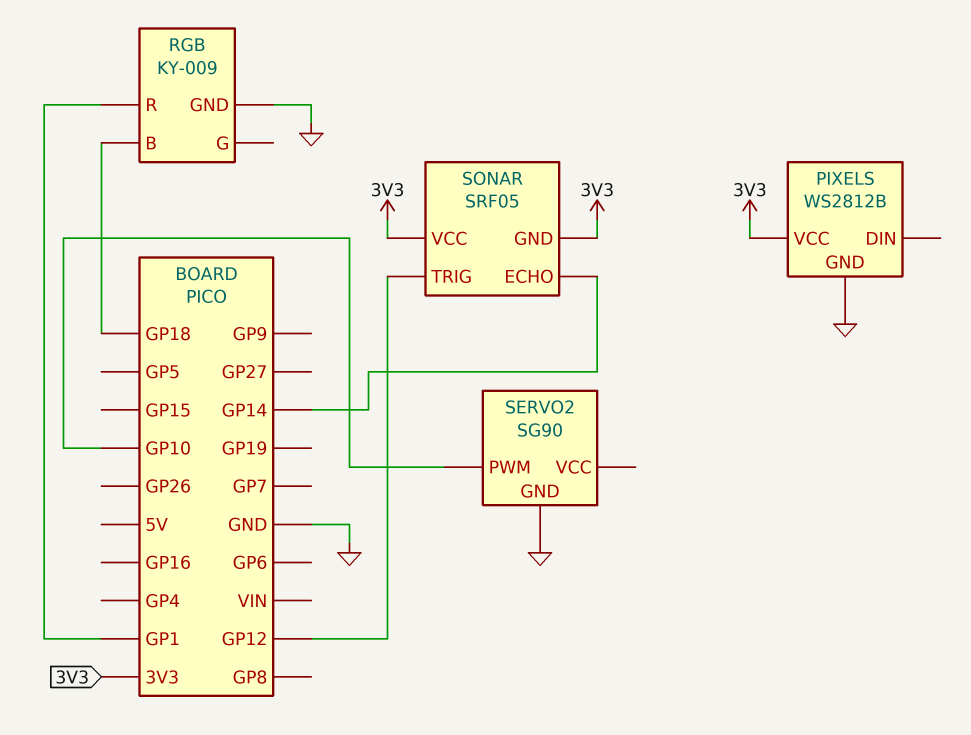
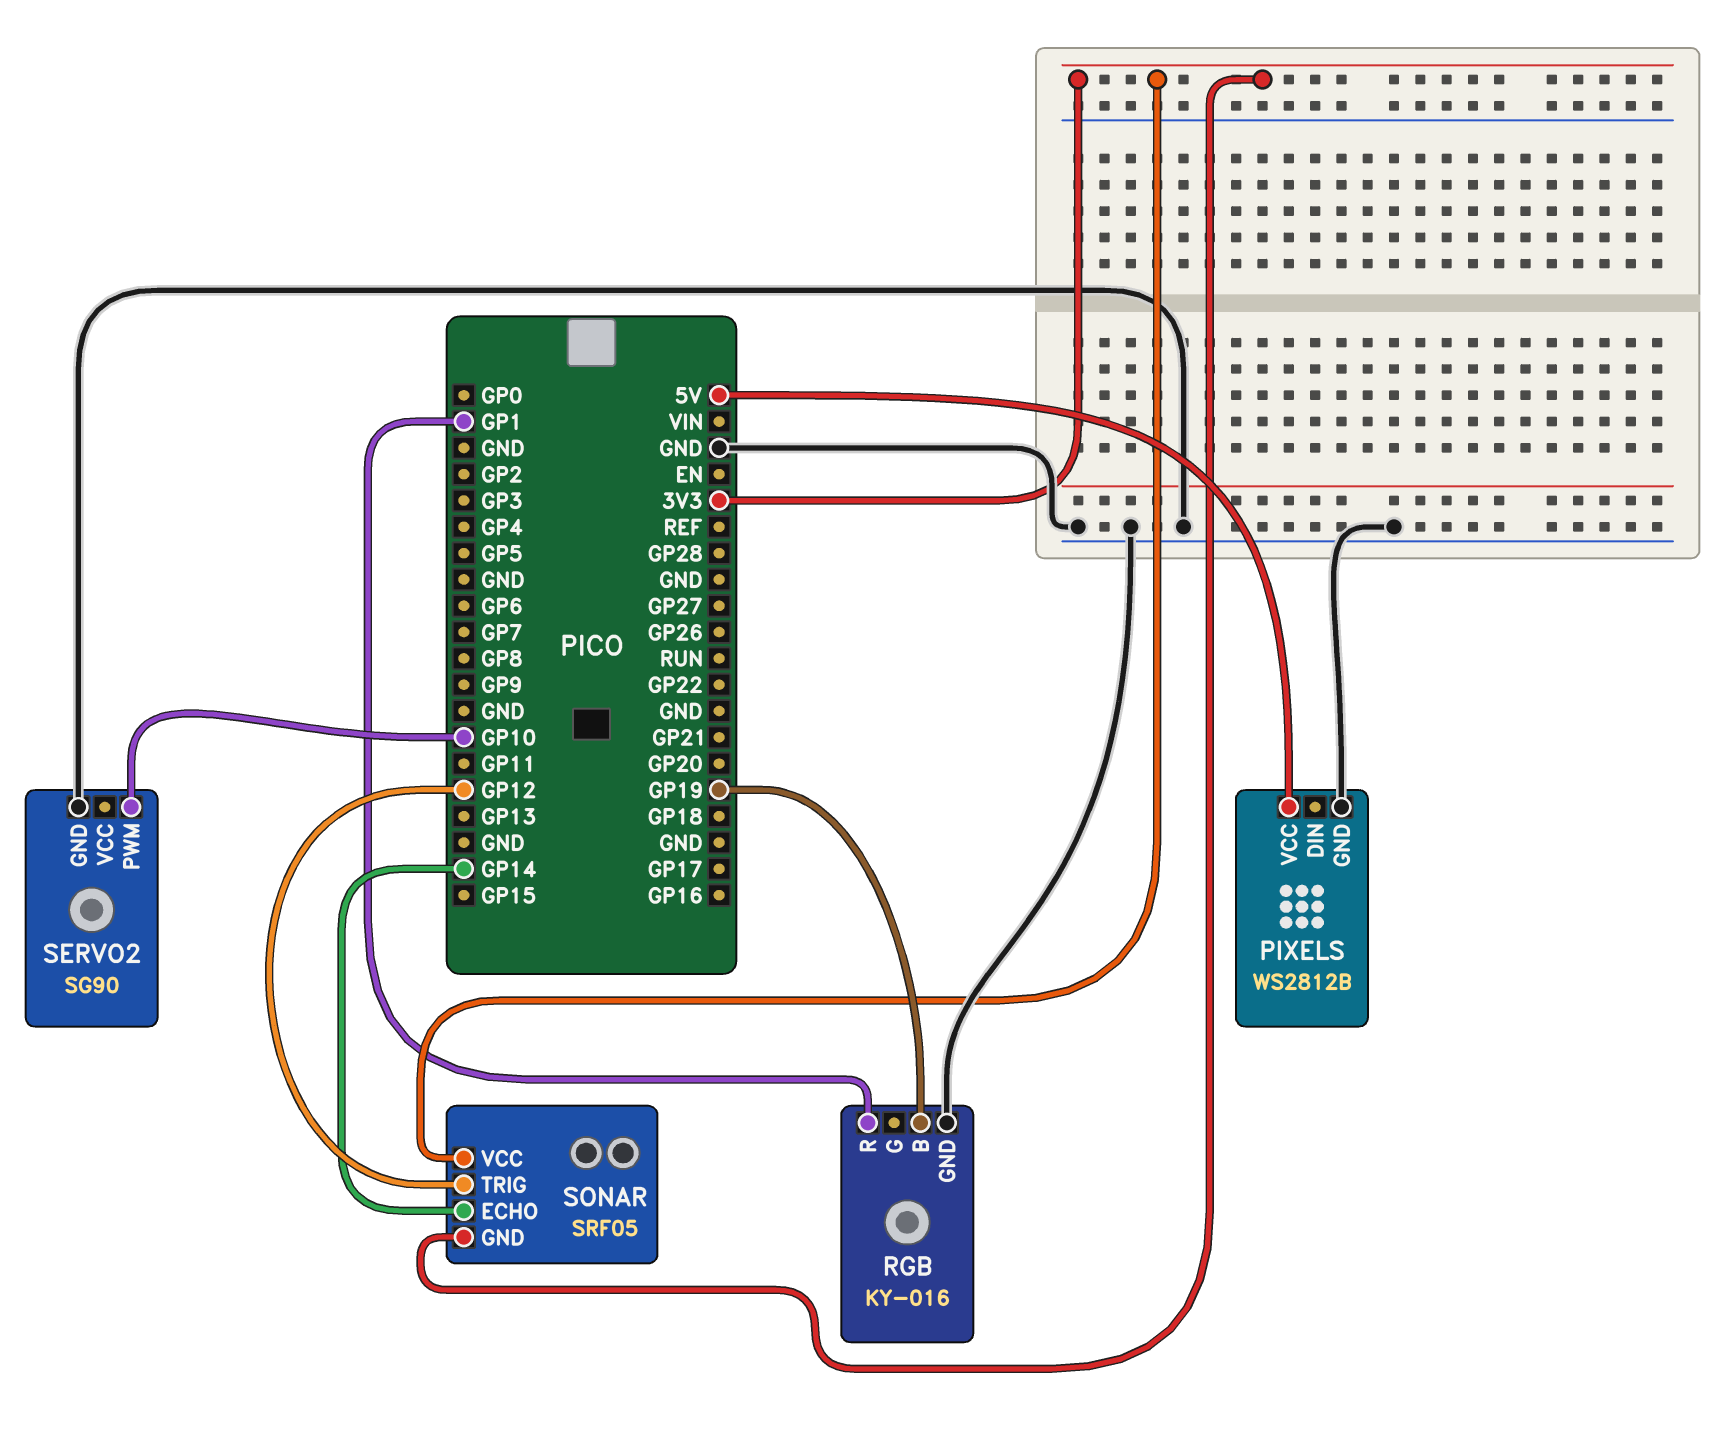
PIXELS pin VCC: 3V3 -> 5V
RGB: KY-009 -> KY-016
RGB pin B: GP18 -> GP19

